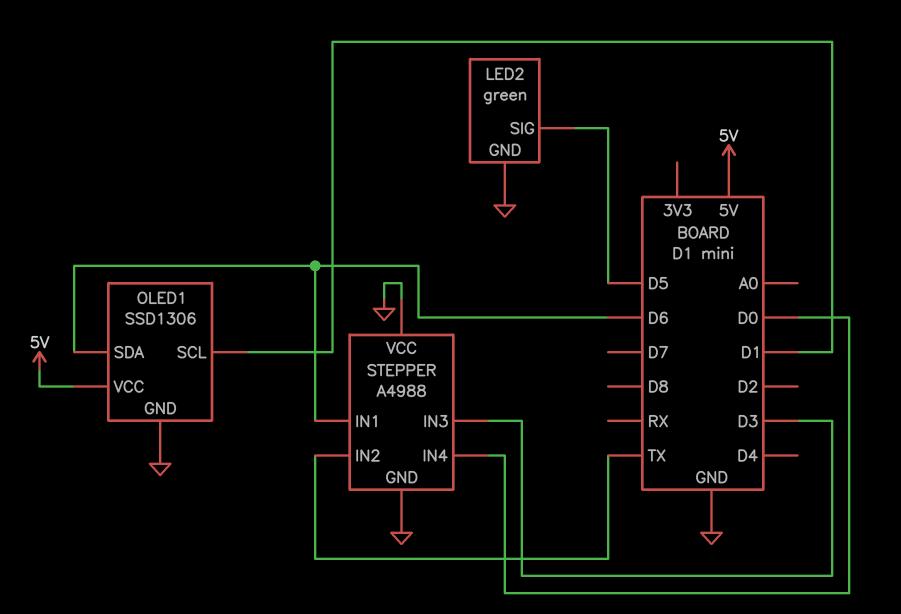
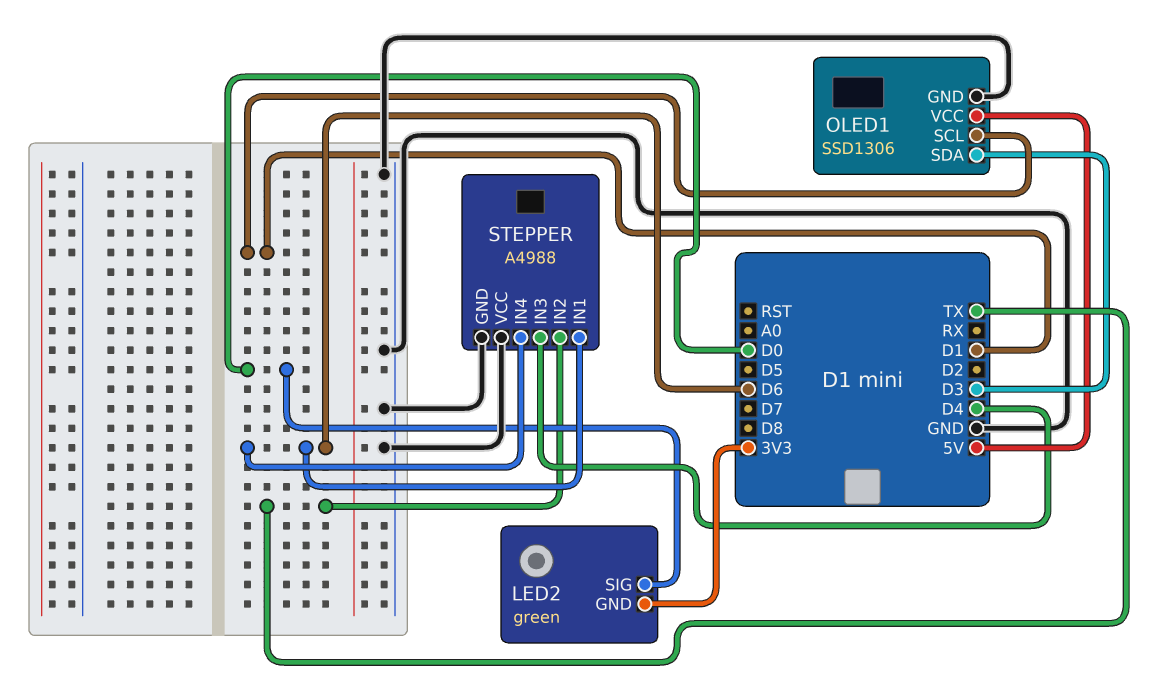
LED2 pin GND: GND -> 3V3
LED2 pin SIG: D5 -> D0
OLED1 pin SDA: D6 -> D3
STEPPER pin IN3: D3 -> D4
STEPPER pin IN4: D0 -> D6

